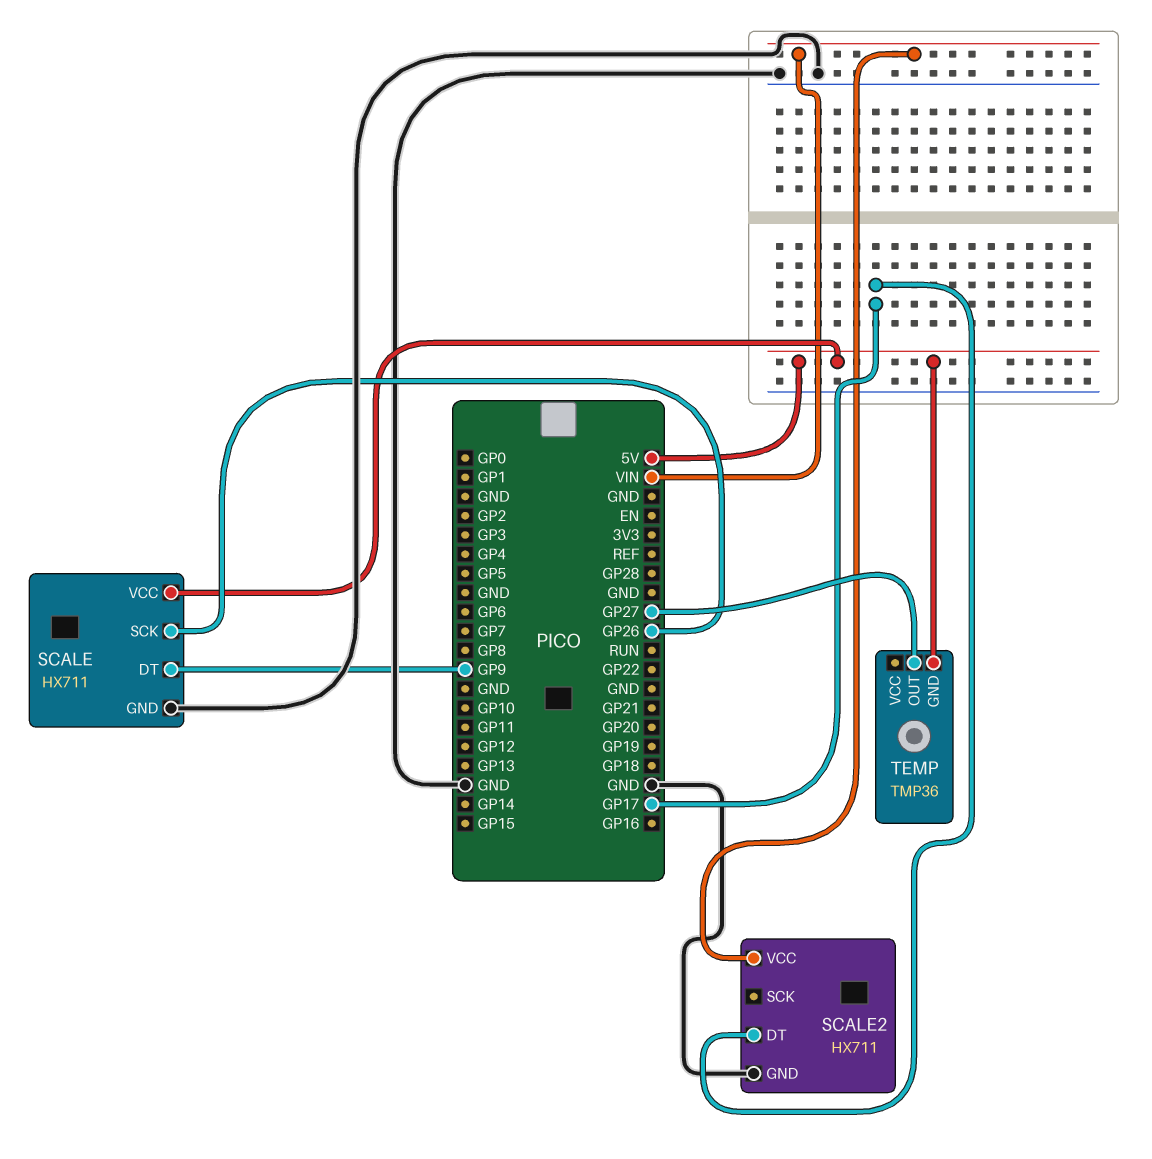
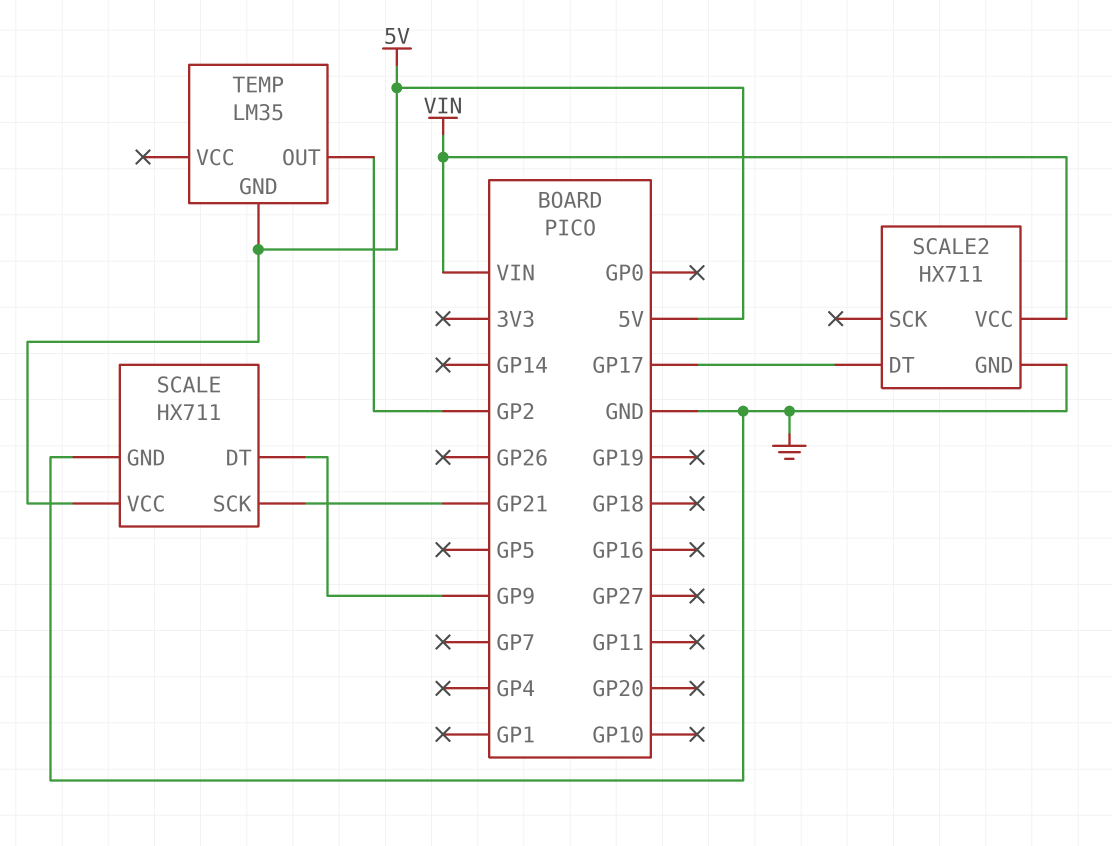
SCALE pin SCK: GP26 -> GP21
TEMP: TMP36 -> LM35
TEMP pin OUT: GP27 -> GP2

